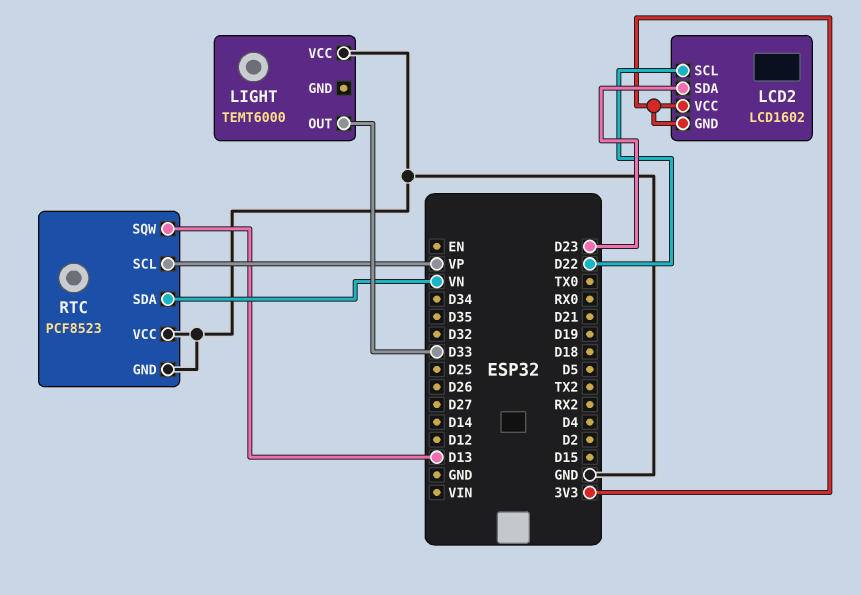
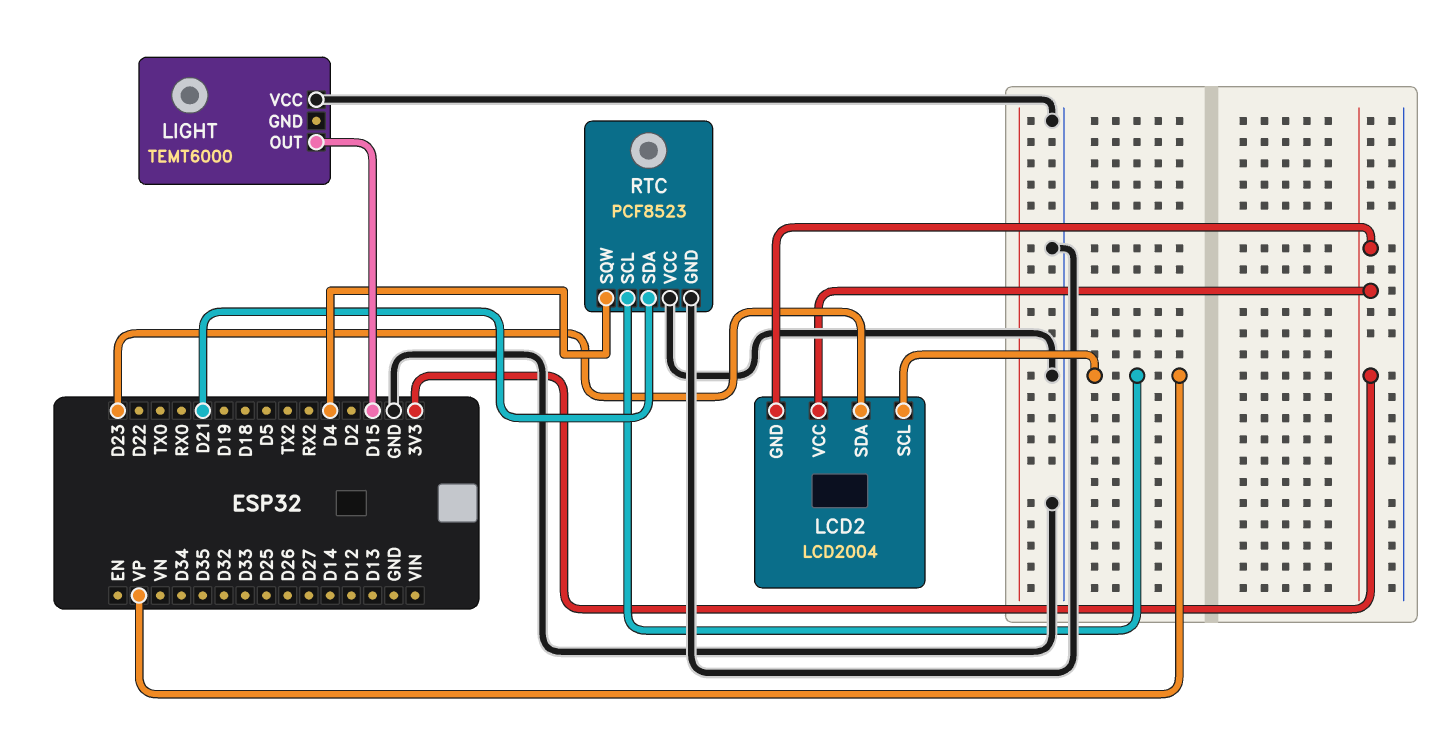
LCD2: LCD1602 -> LCD2004
LCD2 pin SCL: D22 -> VP
LIGHT pin OUT: D33 -> D15
RTC pin SDA: VN -> D21
RTC pin SQW: D13 -> D4

